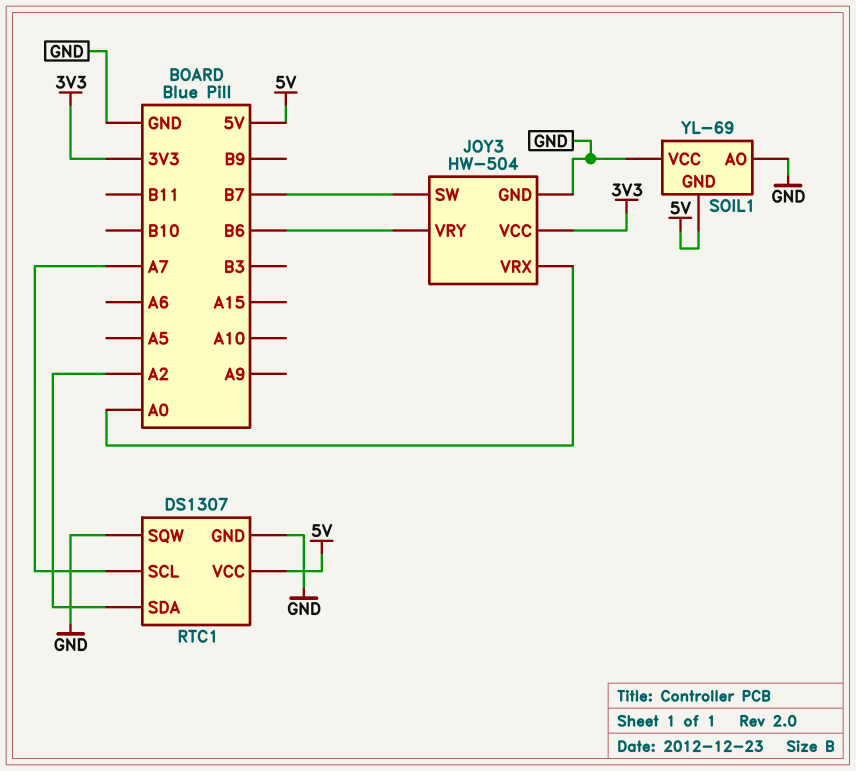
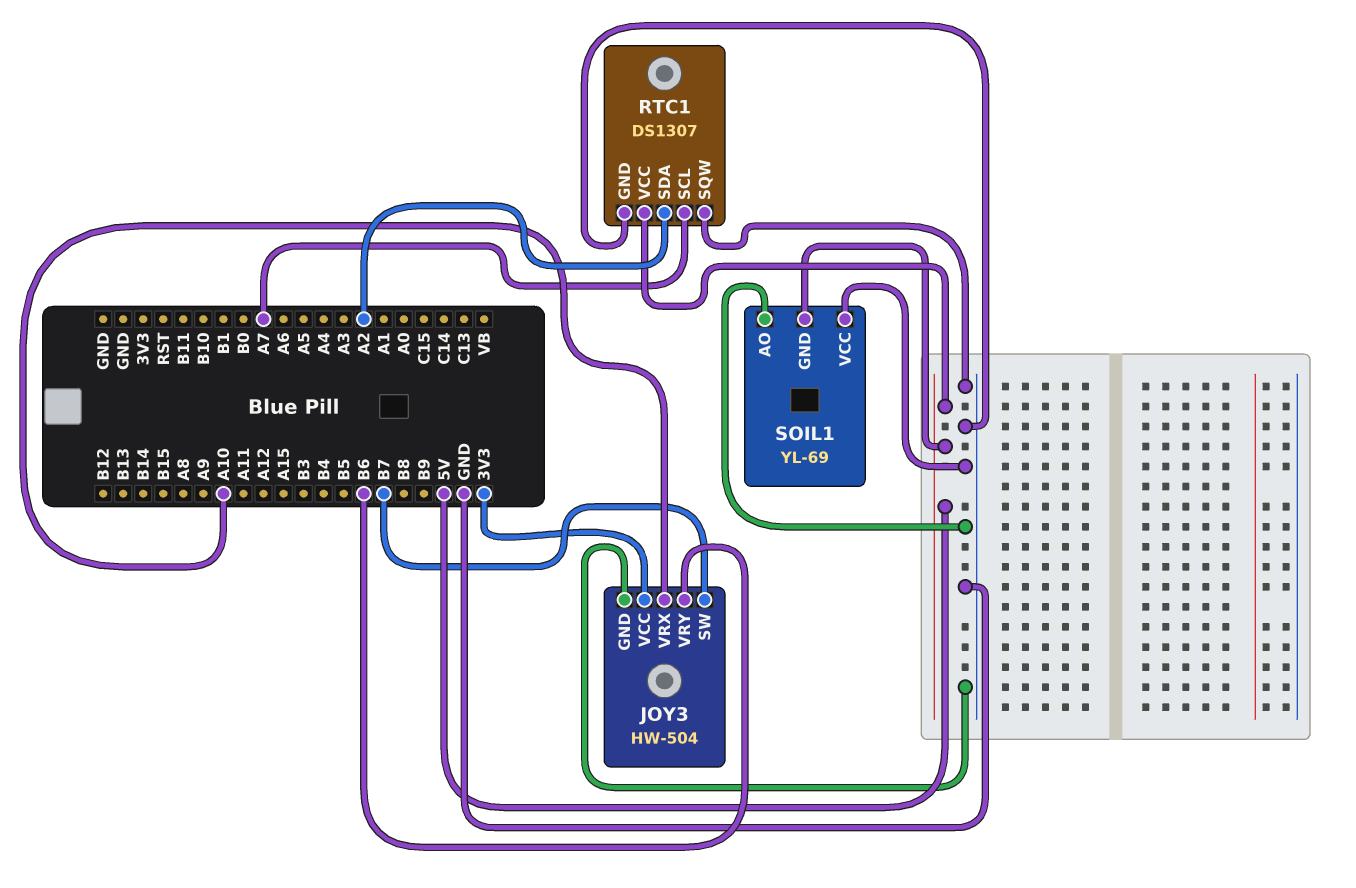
JOY3 pin VRX: A0 -> A10

